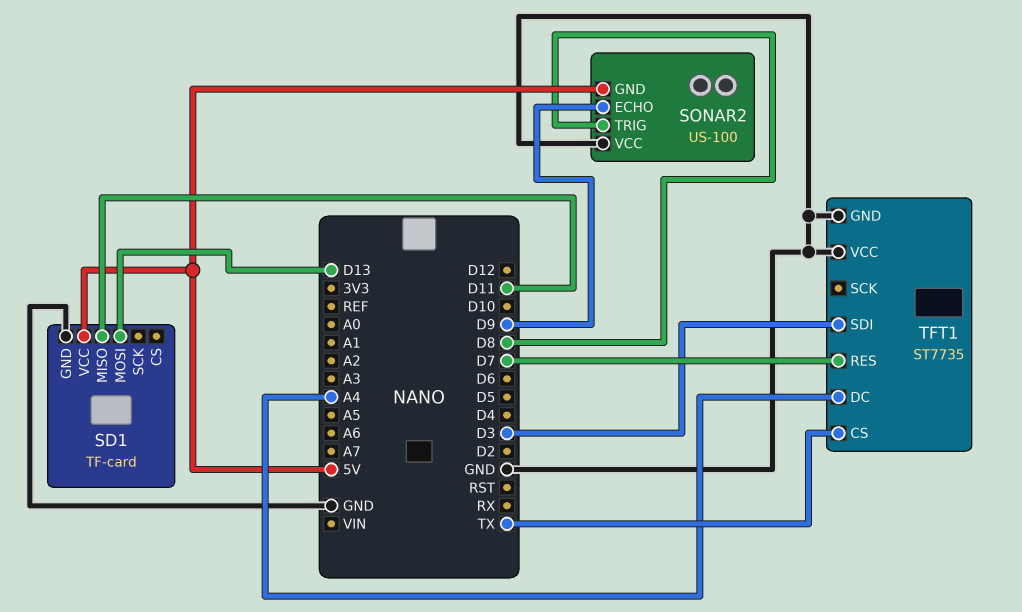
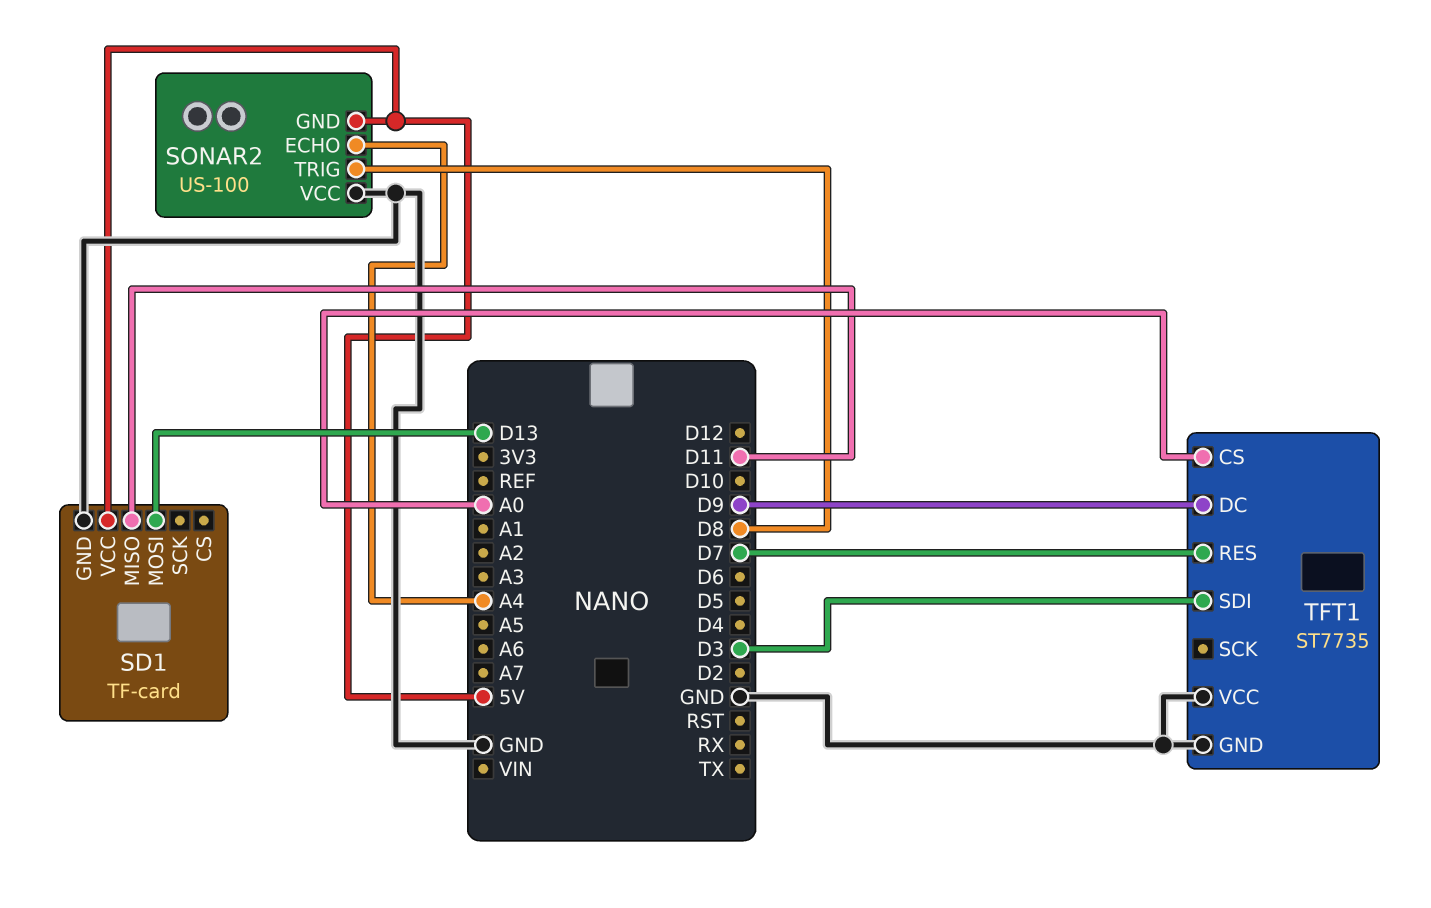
SONAR2 pin ECHO: D9 -> A4
TFT1 pin CS: TX -> A0
TFT1 pin DC: A4 -> D9

